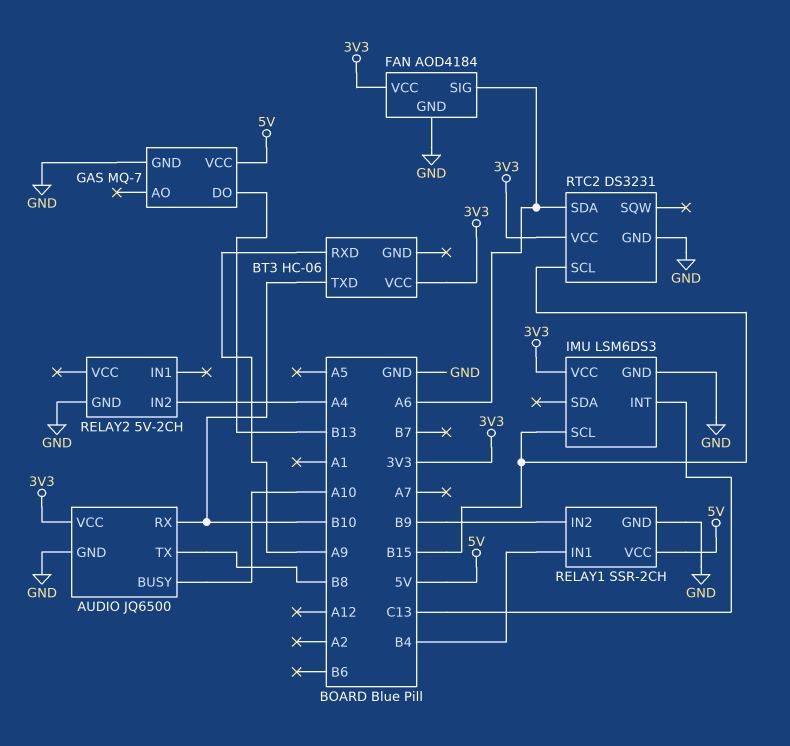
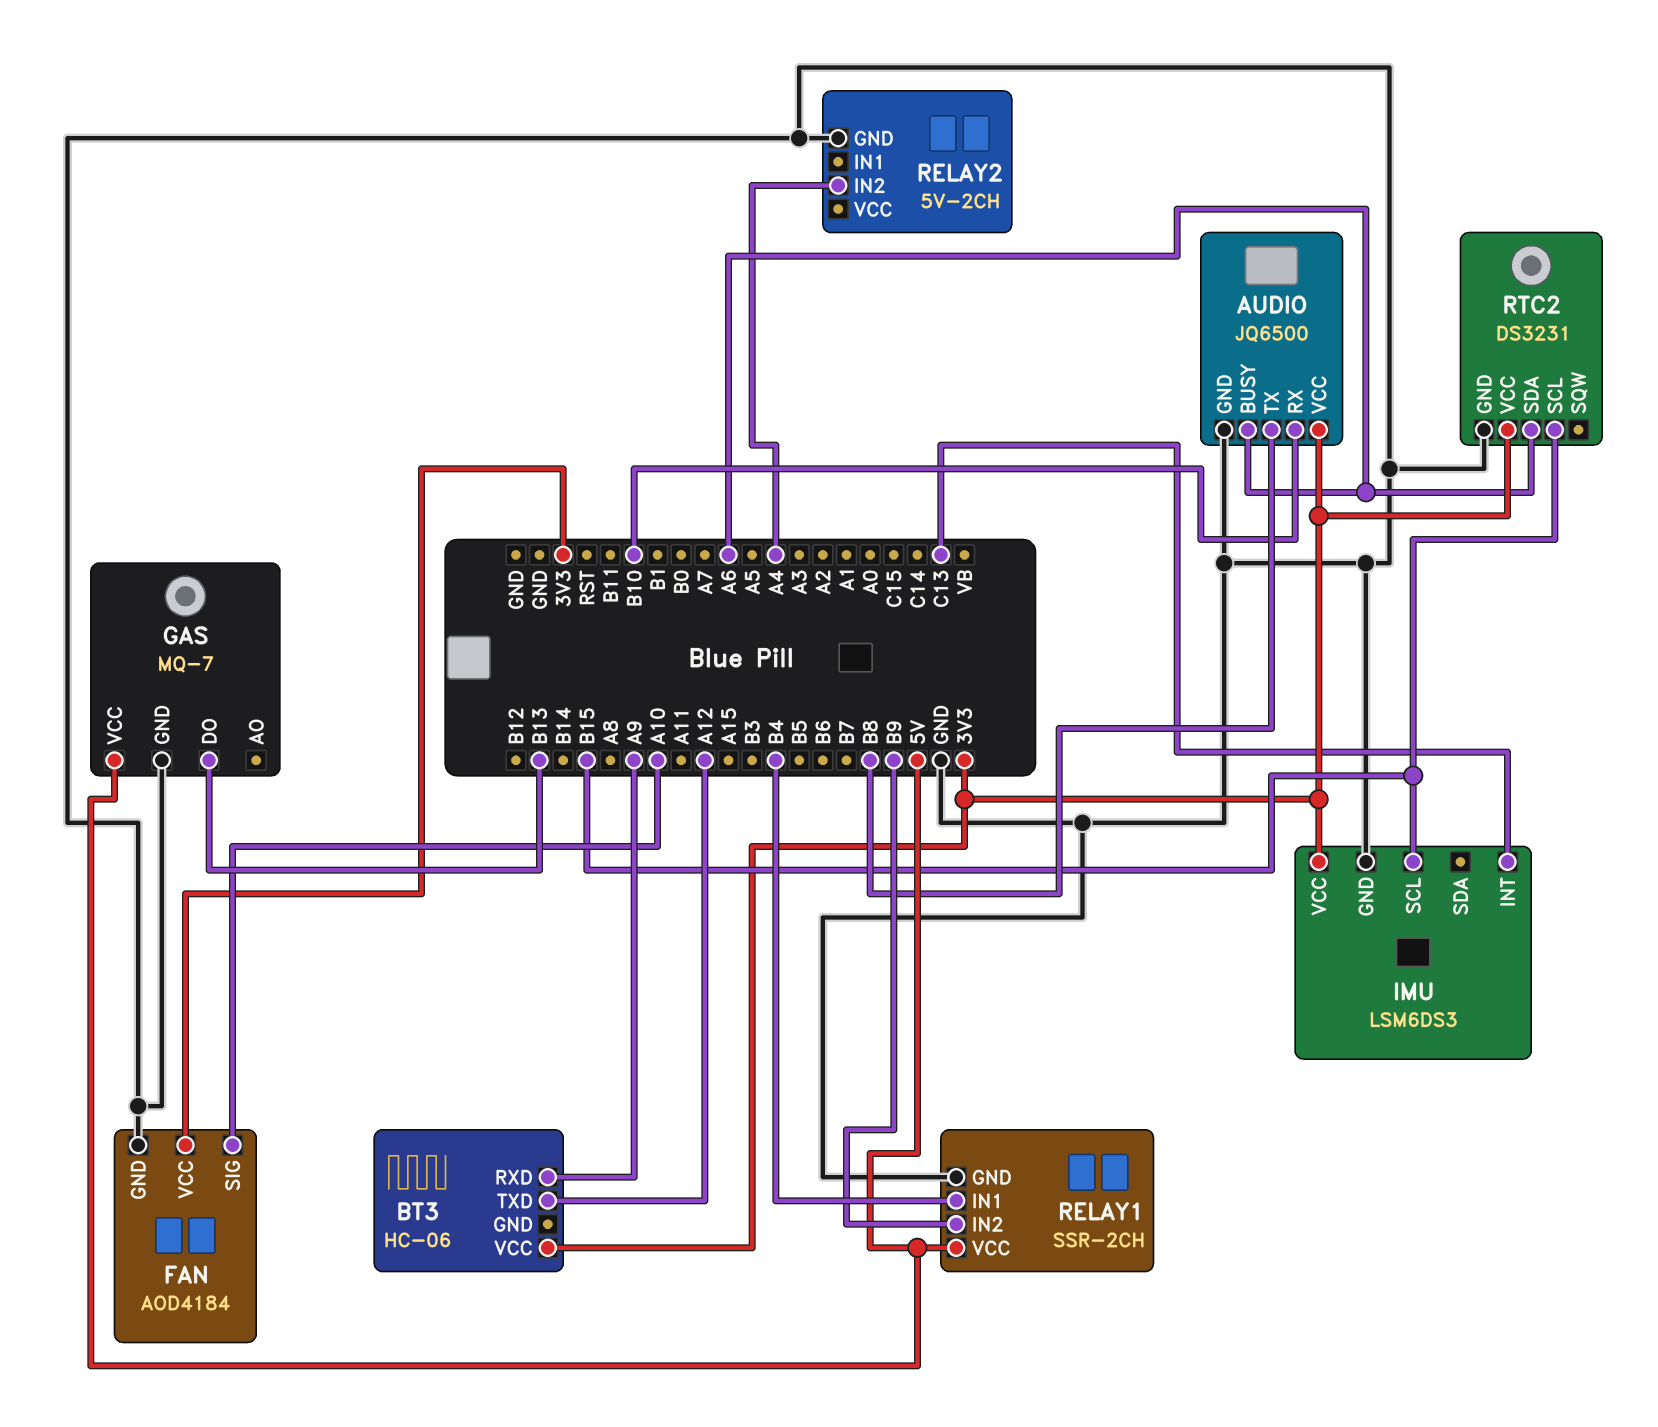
AUDIO pin BUSY: A10 -> A6
BT3 pin TXD: B10 -> A12
FAN pin SIG: A6 -> A10

